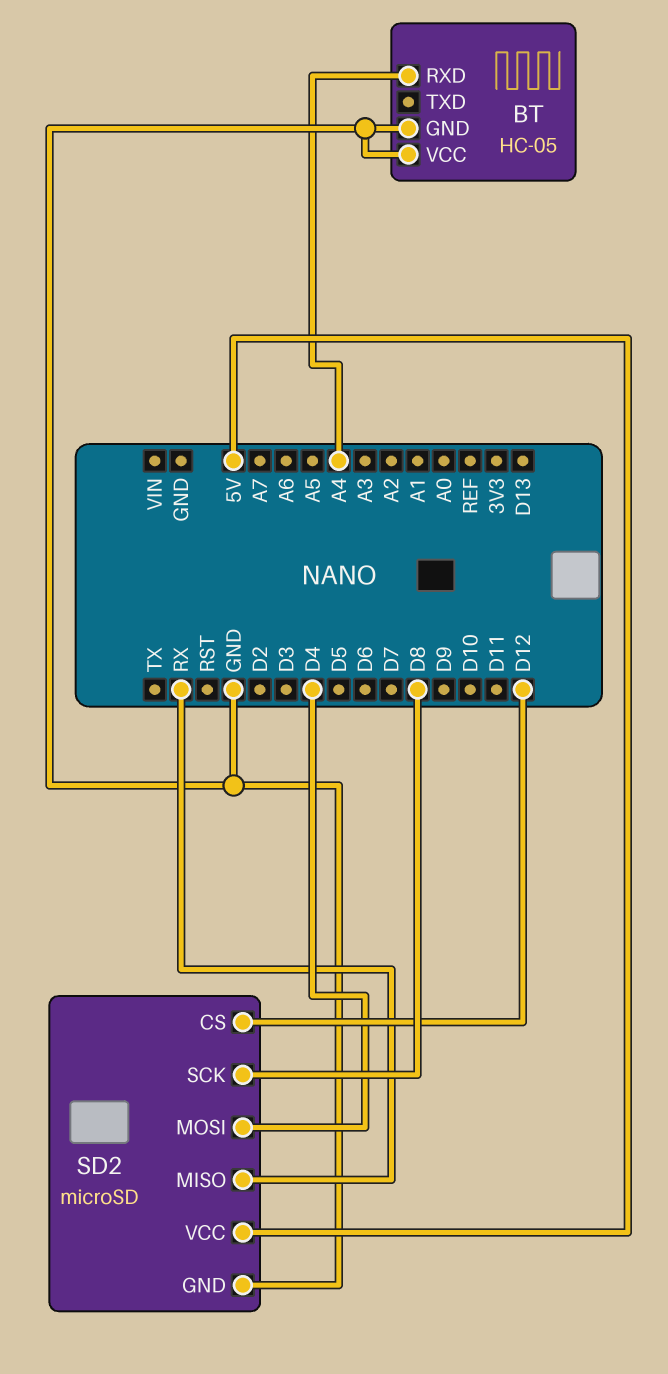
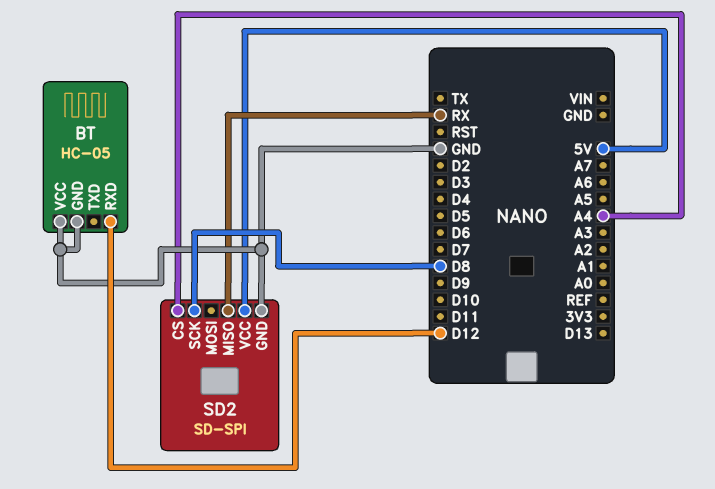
BT pin RXD: A4 -> D12
SD2: microSD -> SD-SPI
SD2 pin CS: D12 -> A4
SD2 pin MOSI: D4 -> none

